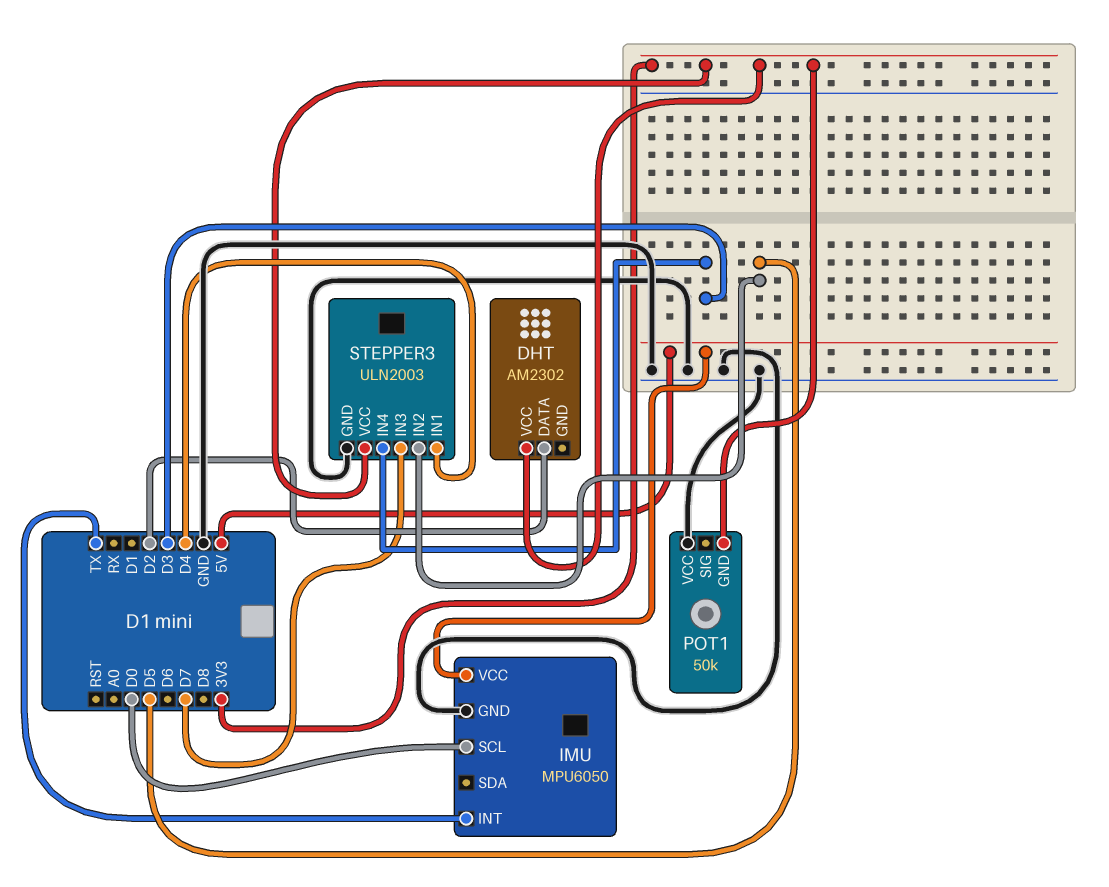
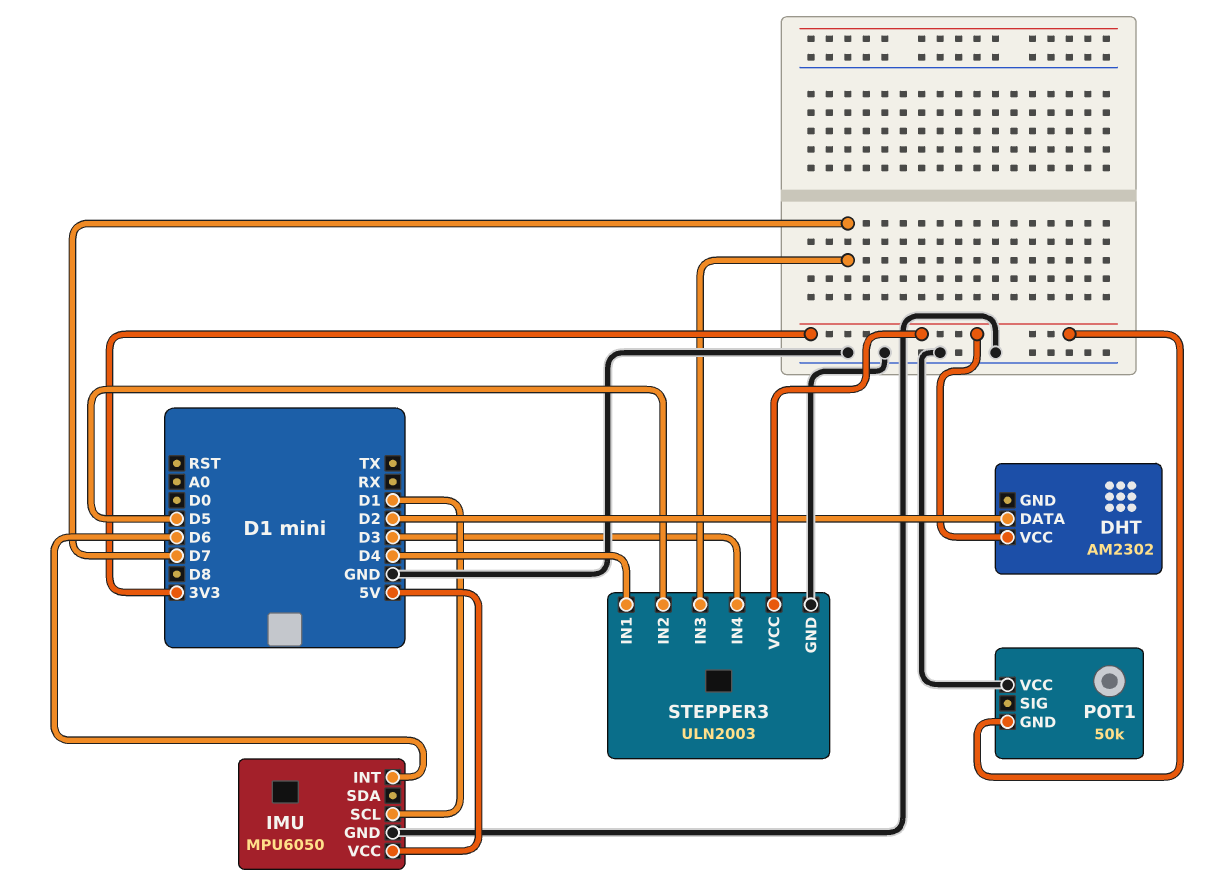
IMU pin INT: TX -> D6
IMU pin SCL: D0 -> D1

